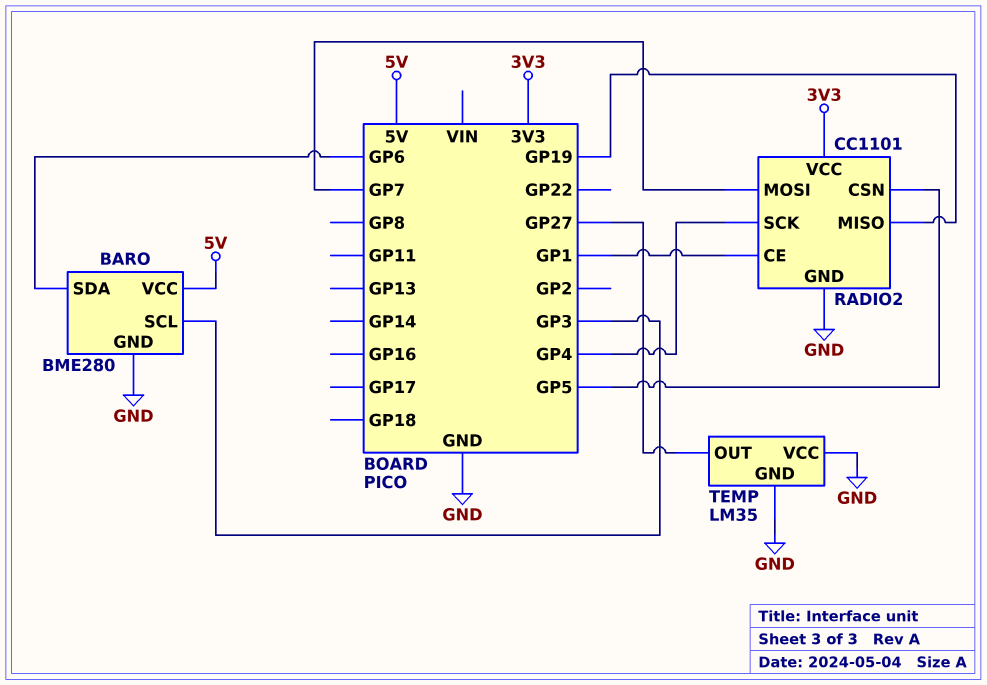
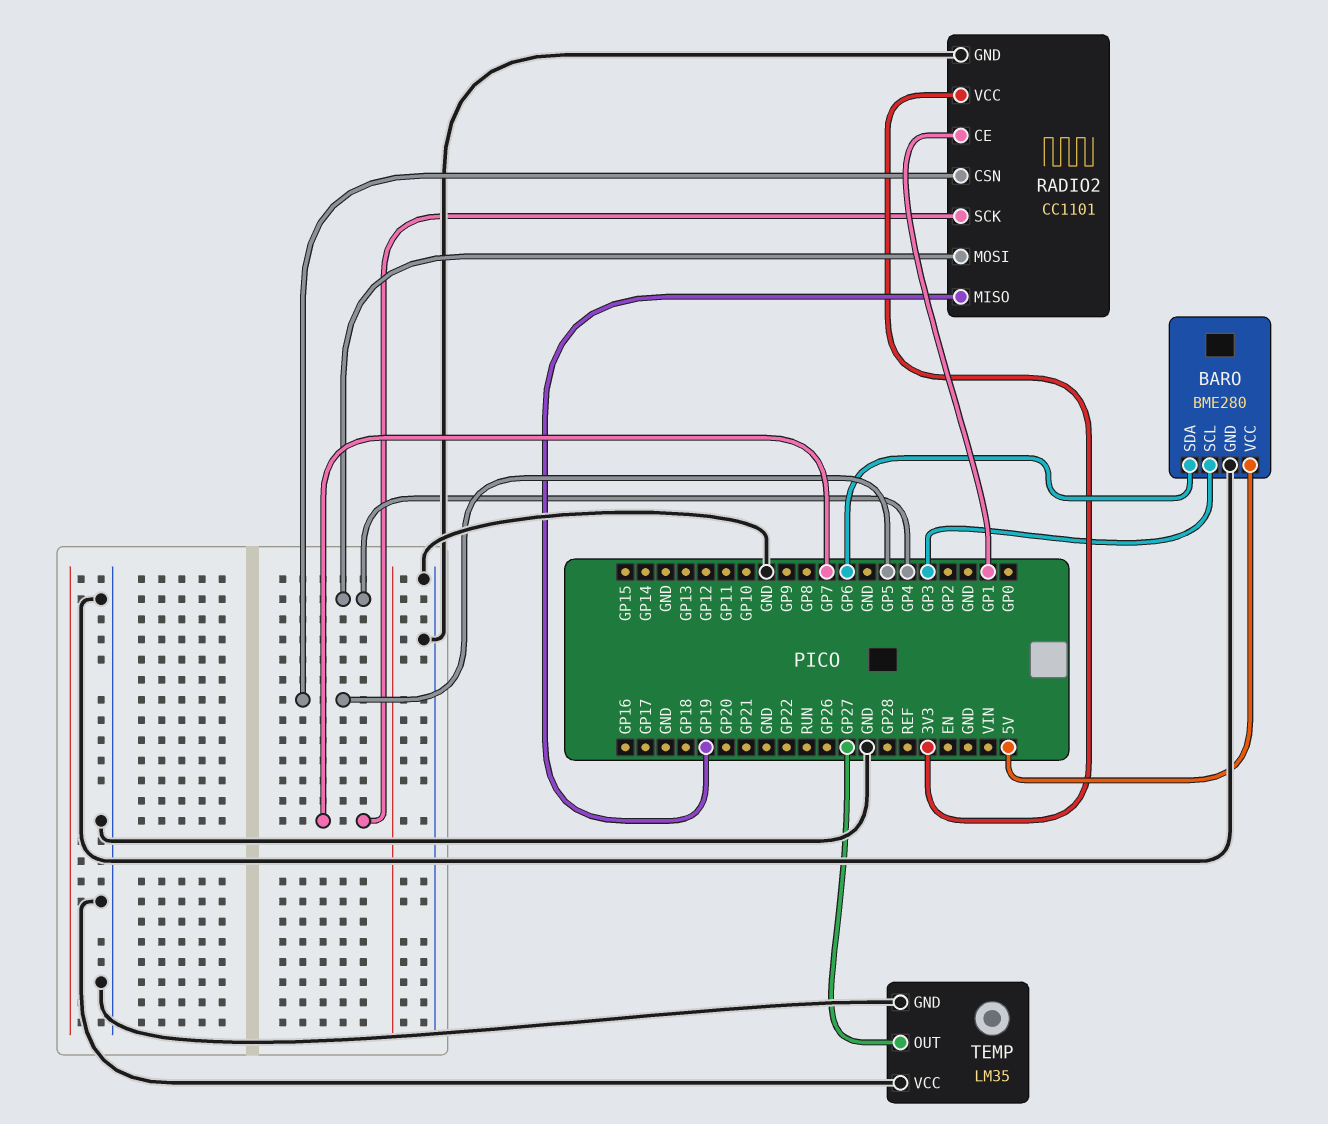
RADIO2 pin MOSI: GP7 -> GP4
RADIO2 pin SCK: GP4 -> GP7

